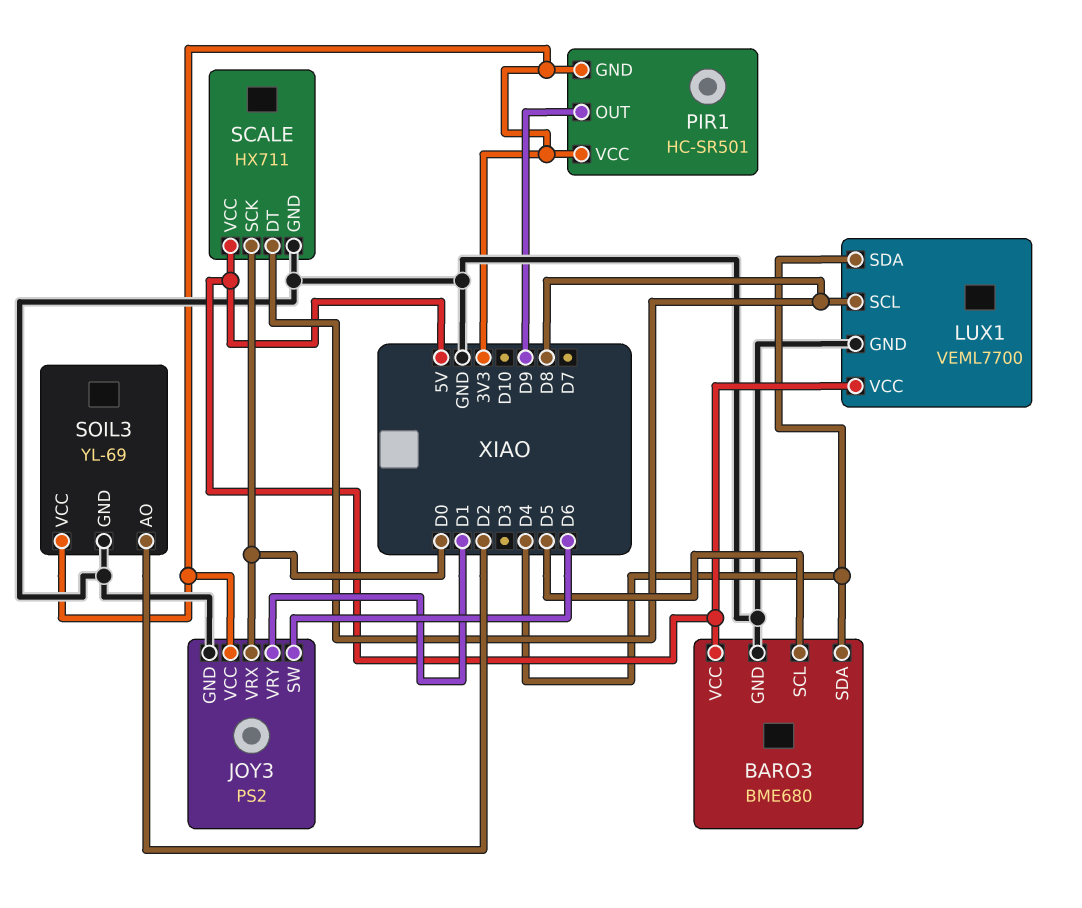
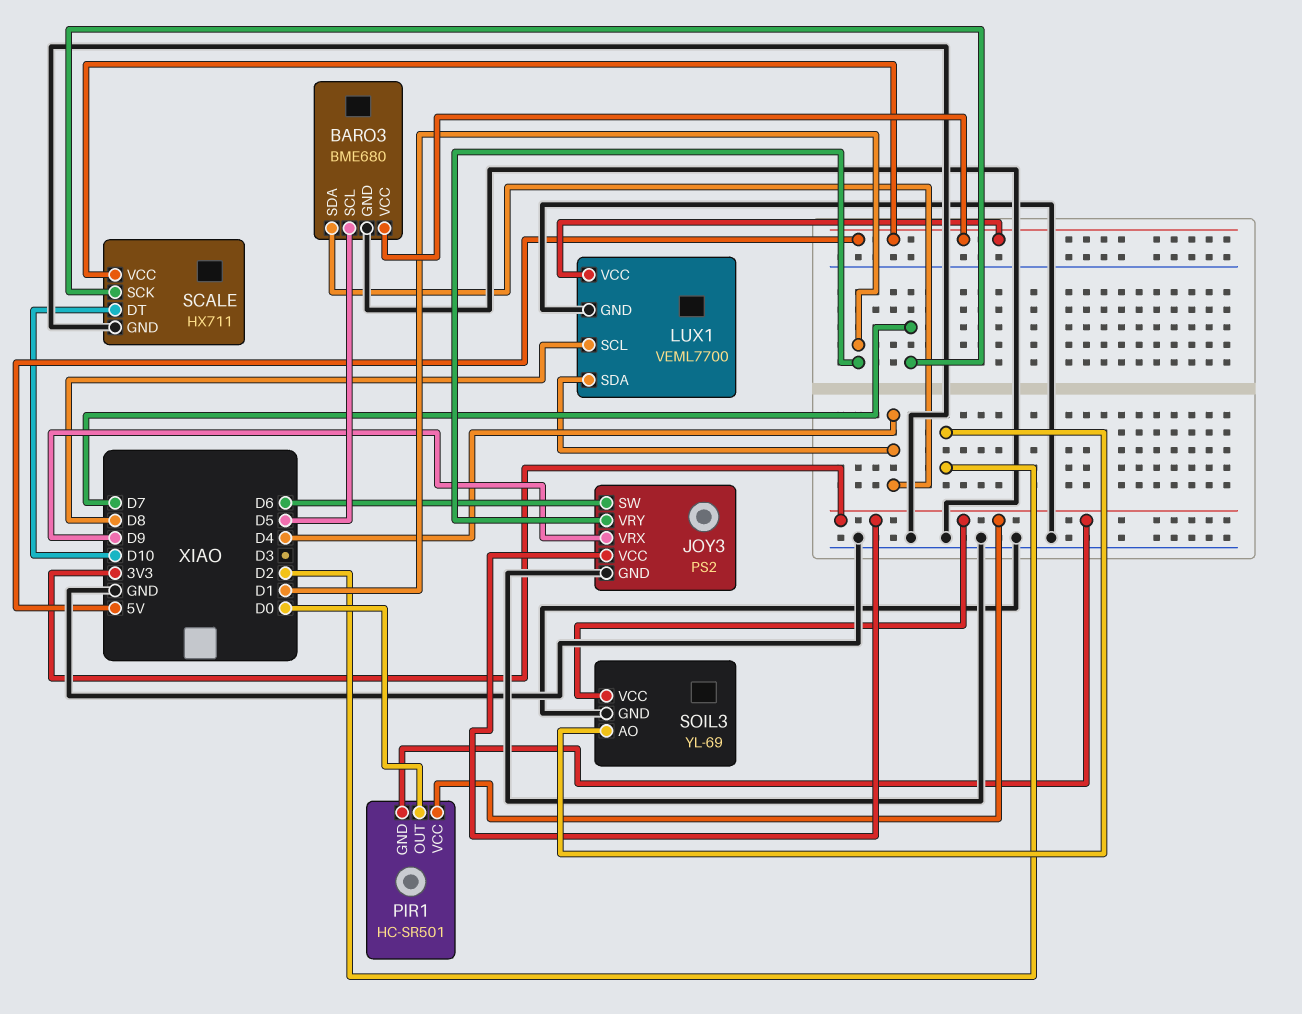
JOY3 pin VRX: D0 -> D9
PIR1 pin OUT: D9 -> D0
SCALE pin DT: D8 -> D10
SCALE pin SCK: D0 -> D7

